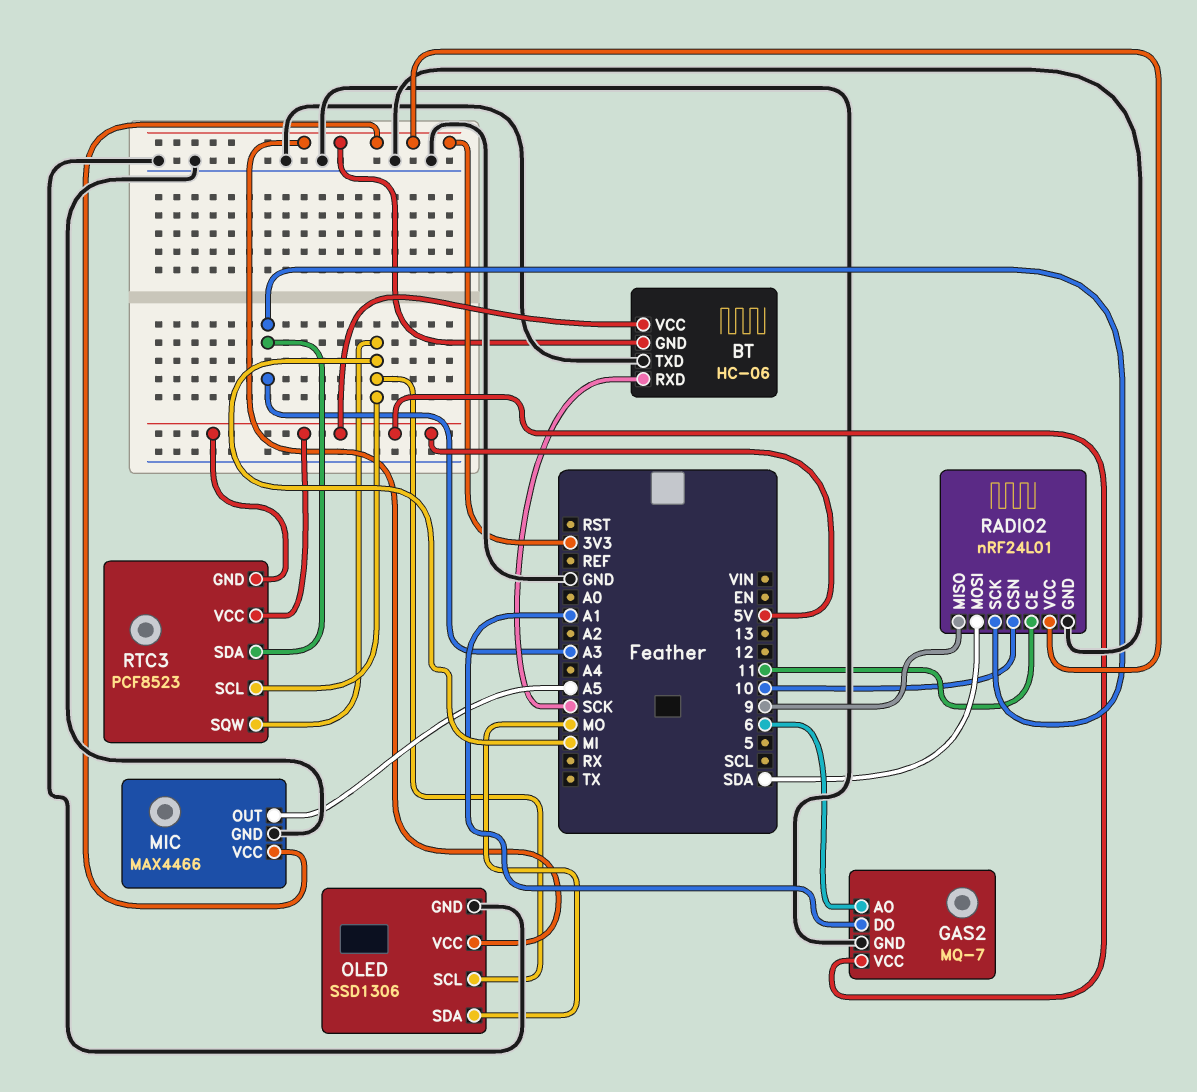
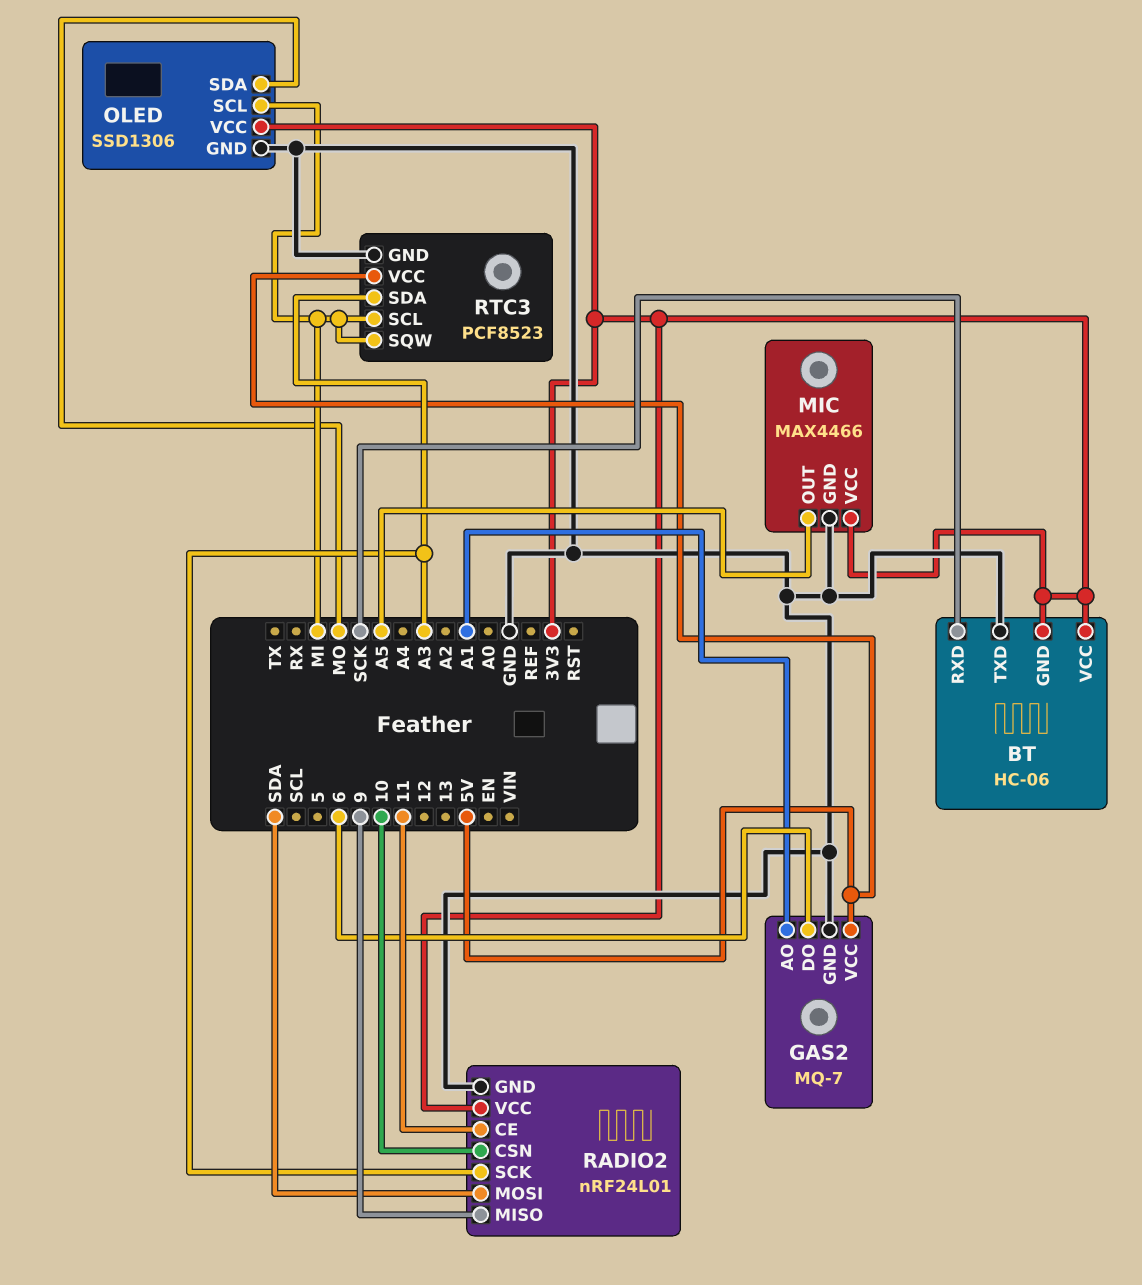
BT pin VCC: 5V -> 3V3
GAS2 pin AO: 6 -> A1
GAS2 pin DO: A1 -> 6
RTC3 pin GND: 5V -> GND

